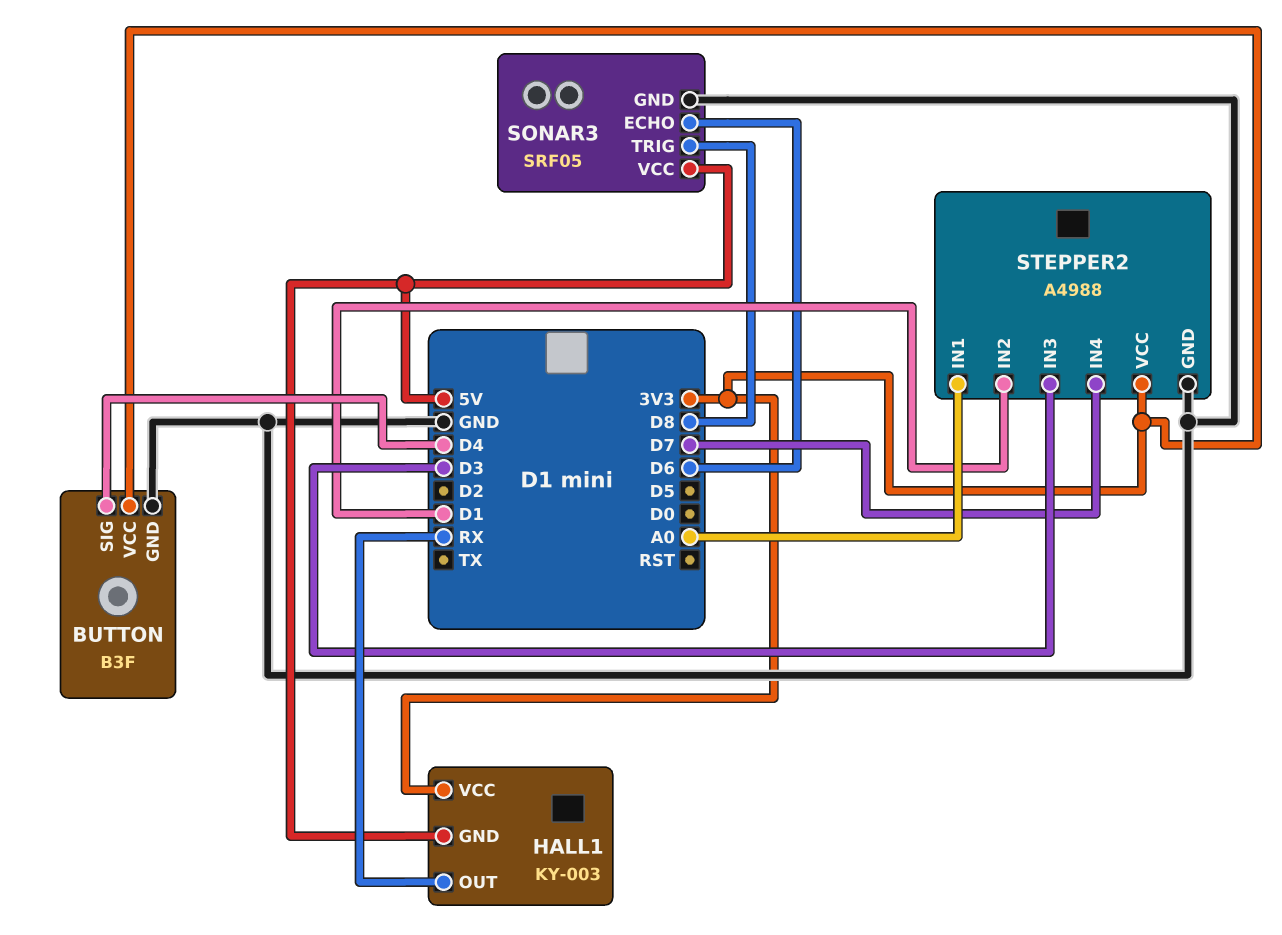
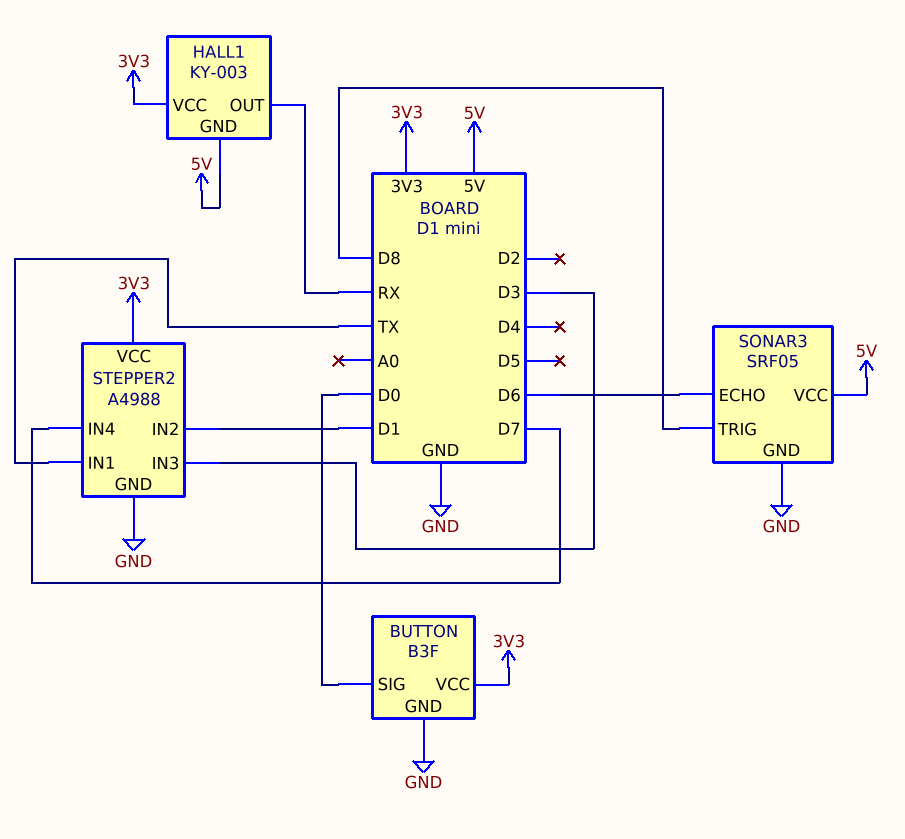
BUTTON pin SIG: D4 -> D0
STEPPER2 pin IN1: A0 -> TX

